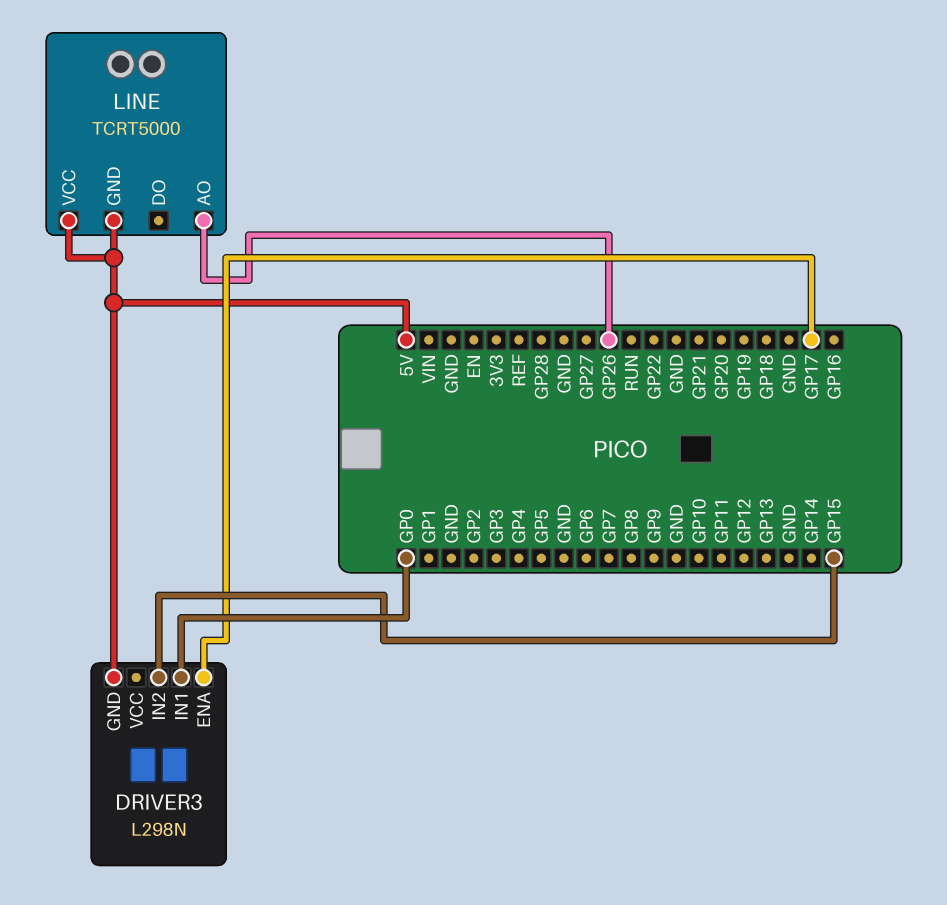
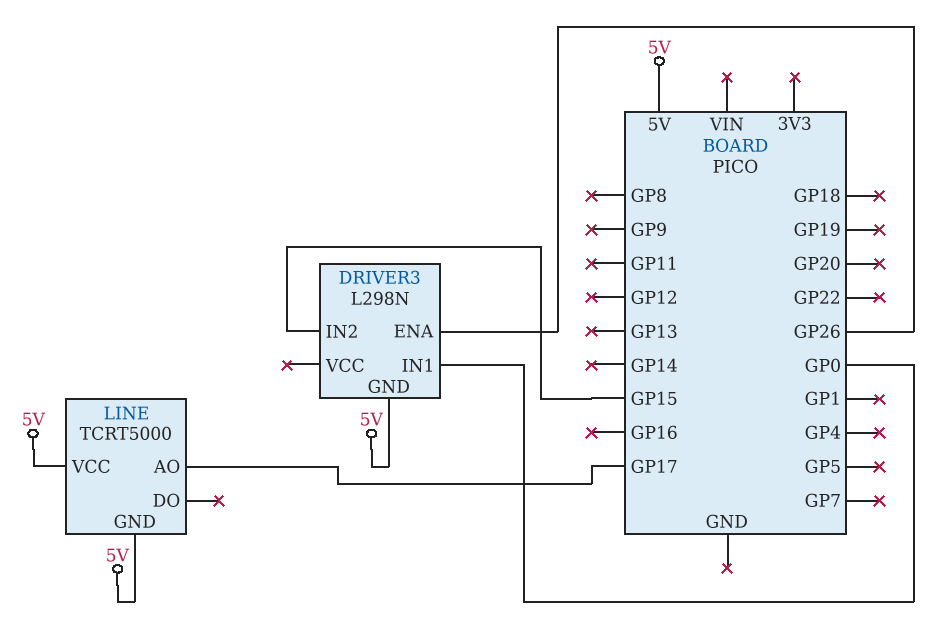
DRIVER3 pin ENA: GP17 -> GP26
LINE pin AO: GP26 -> GP17

